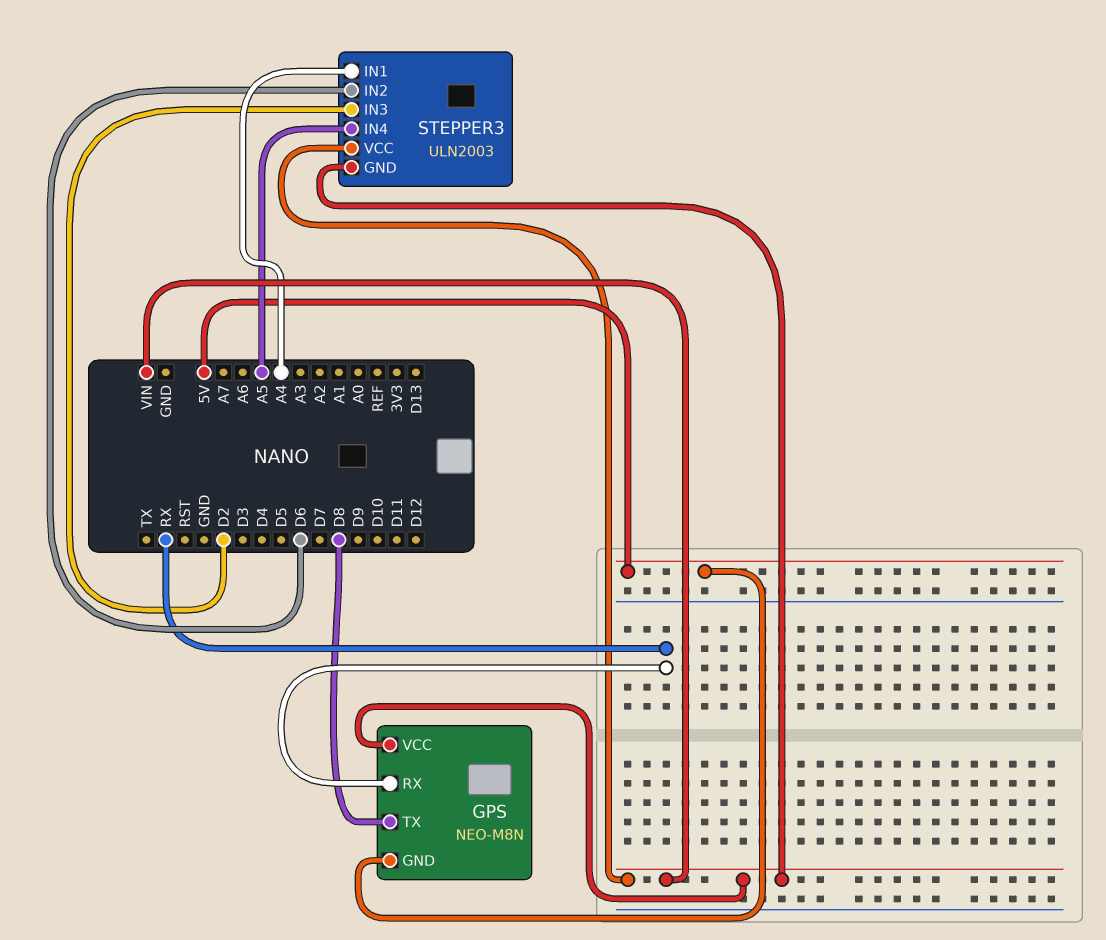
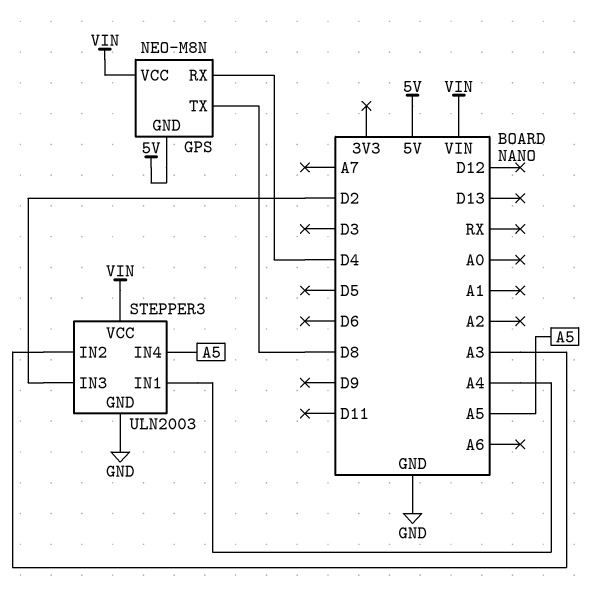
GPS pin RX: RX -> D4
STEPPER3 pin GND: VIN -> GND
STEPPER3 pin IN2: D6 -> A3

